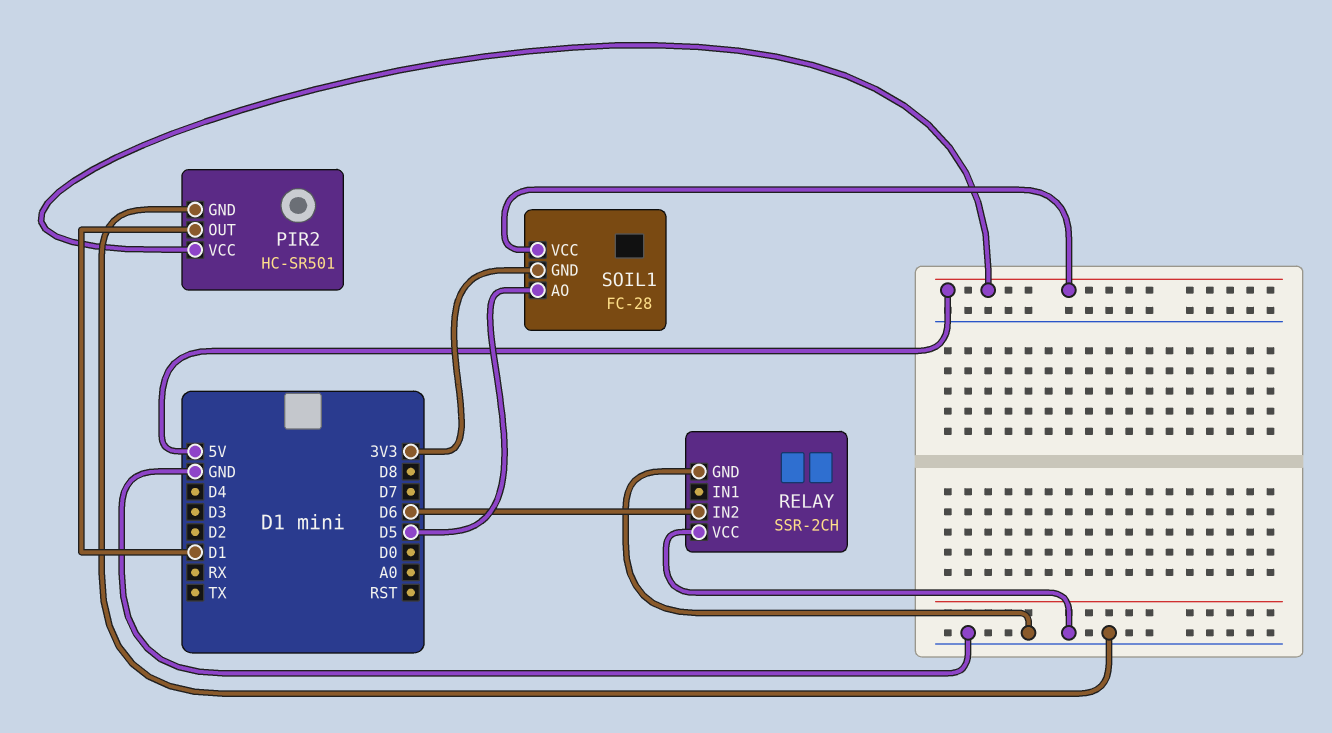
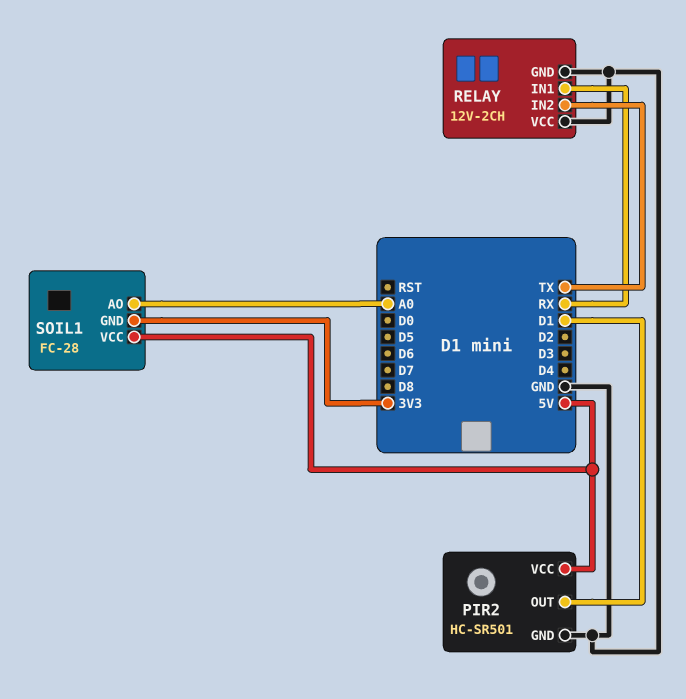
RELAY: SSR-2CH -> 12V-2CH
RELAY pin IN1: none -> RX
RELAY pin IN2: D6 -> TX
SOIL1 pin AO: D5 -> A0

